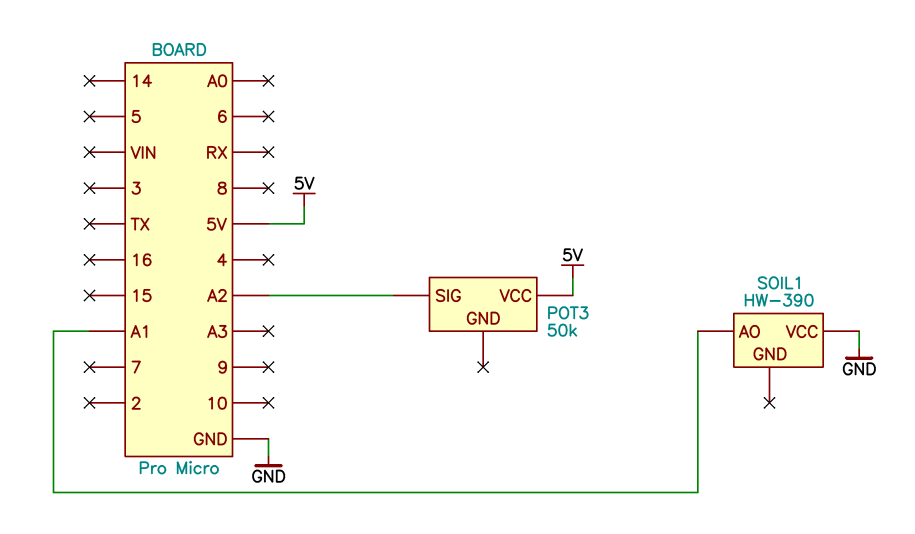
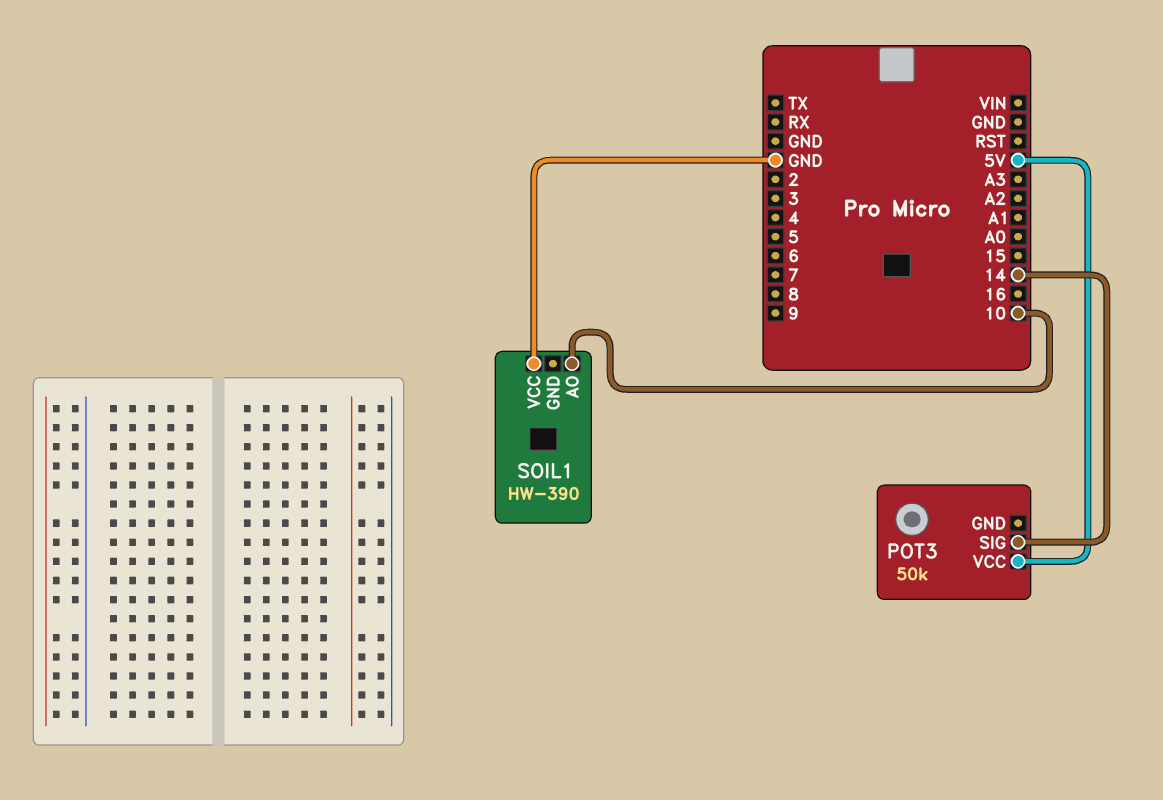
POT3 pin SIG: A2 -> 14
SOIL1 pin AO: A1 -> 10

